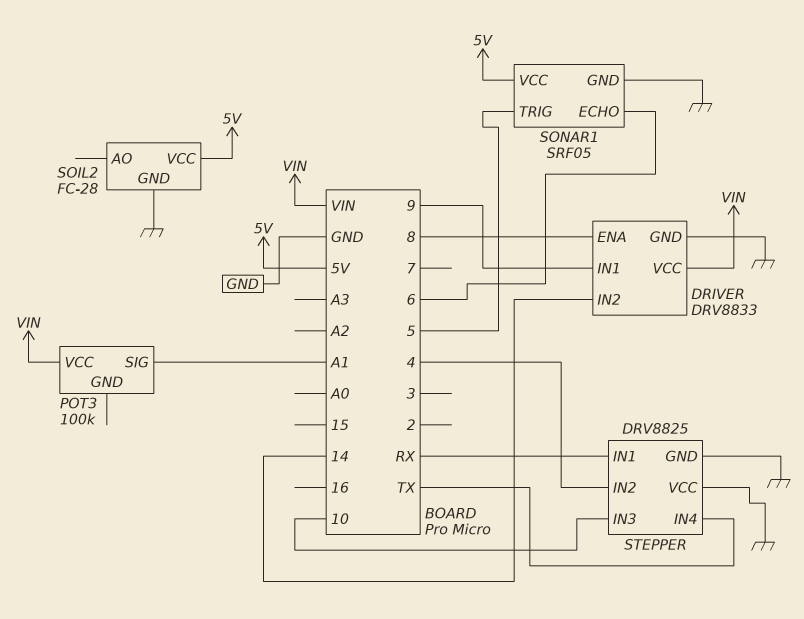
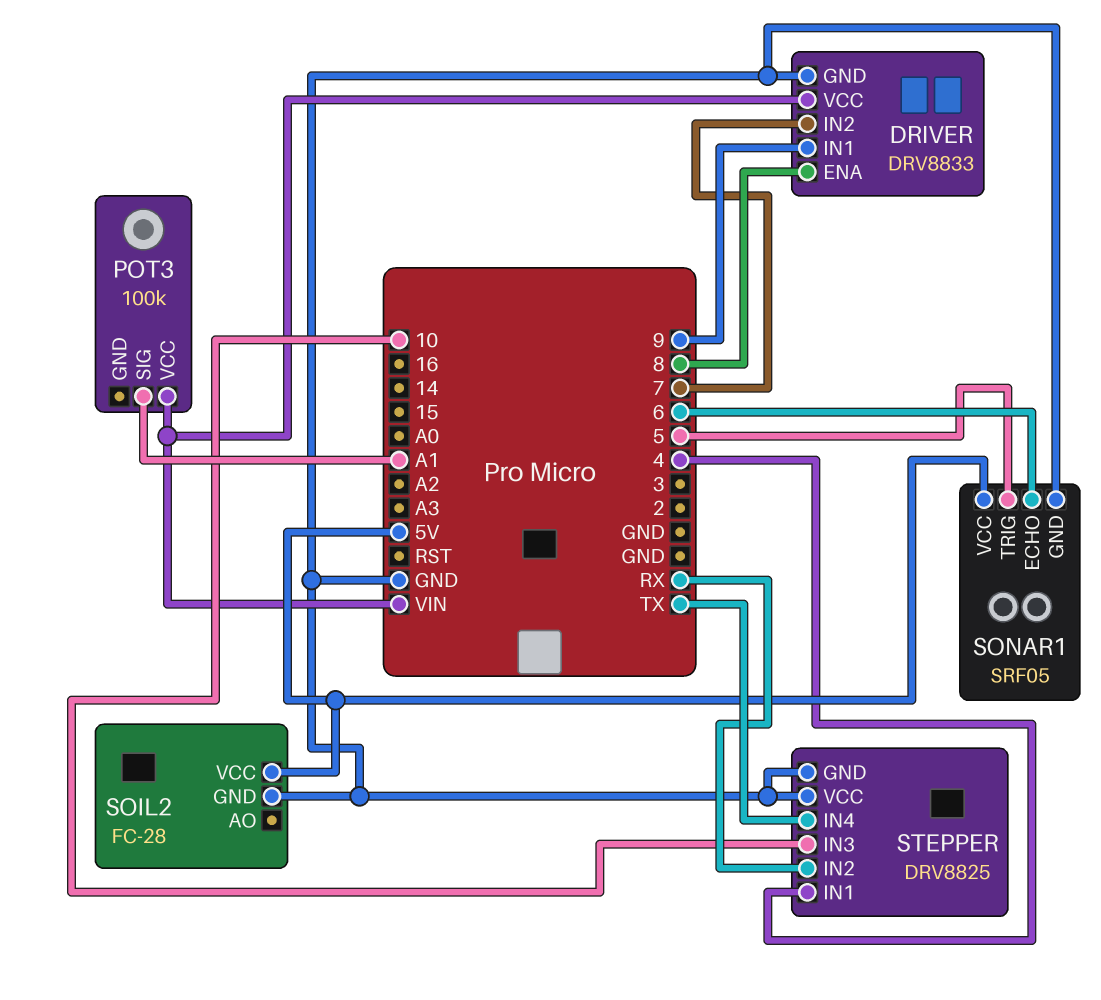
DRIVER pin IN2: 14 -> 7
STEPPER pin IN1: RX -> 4
STEPPER pin IN2: 4 -> RX

